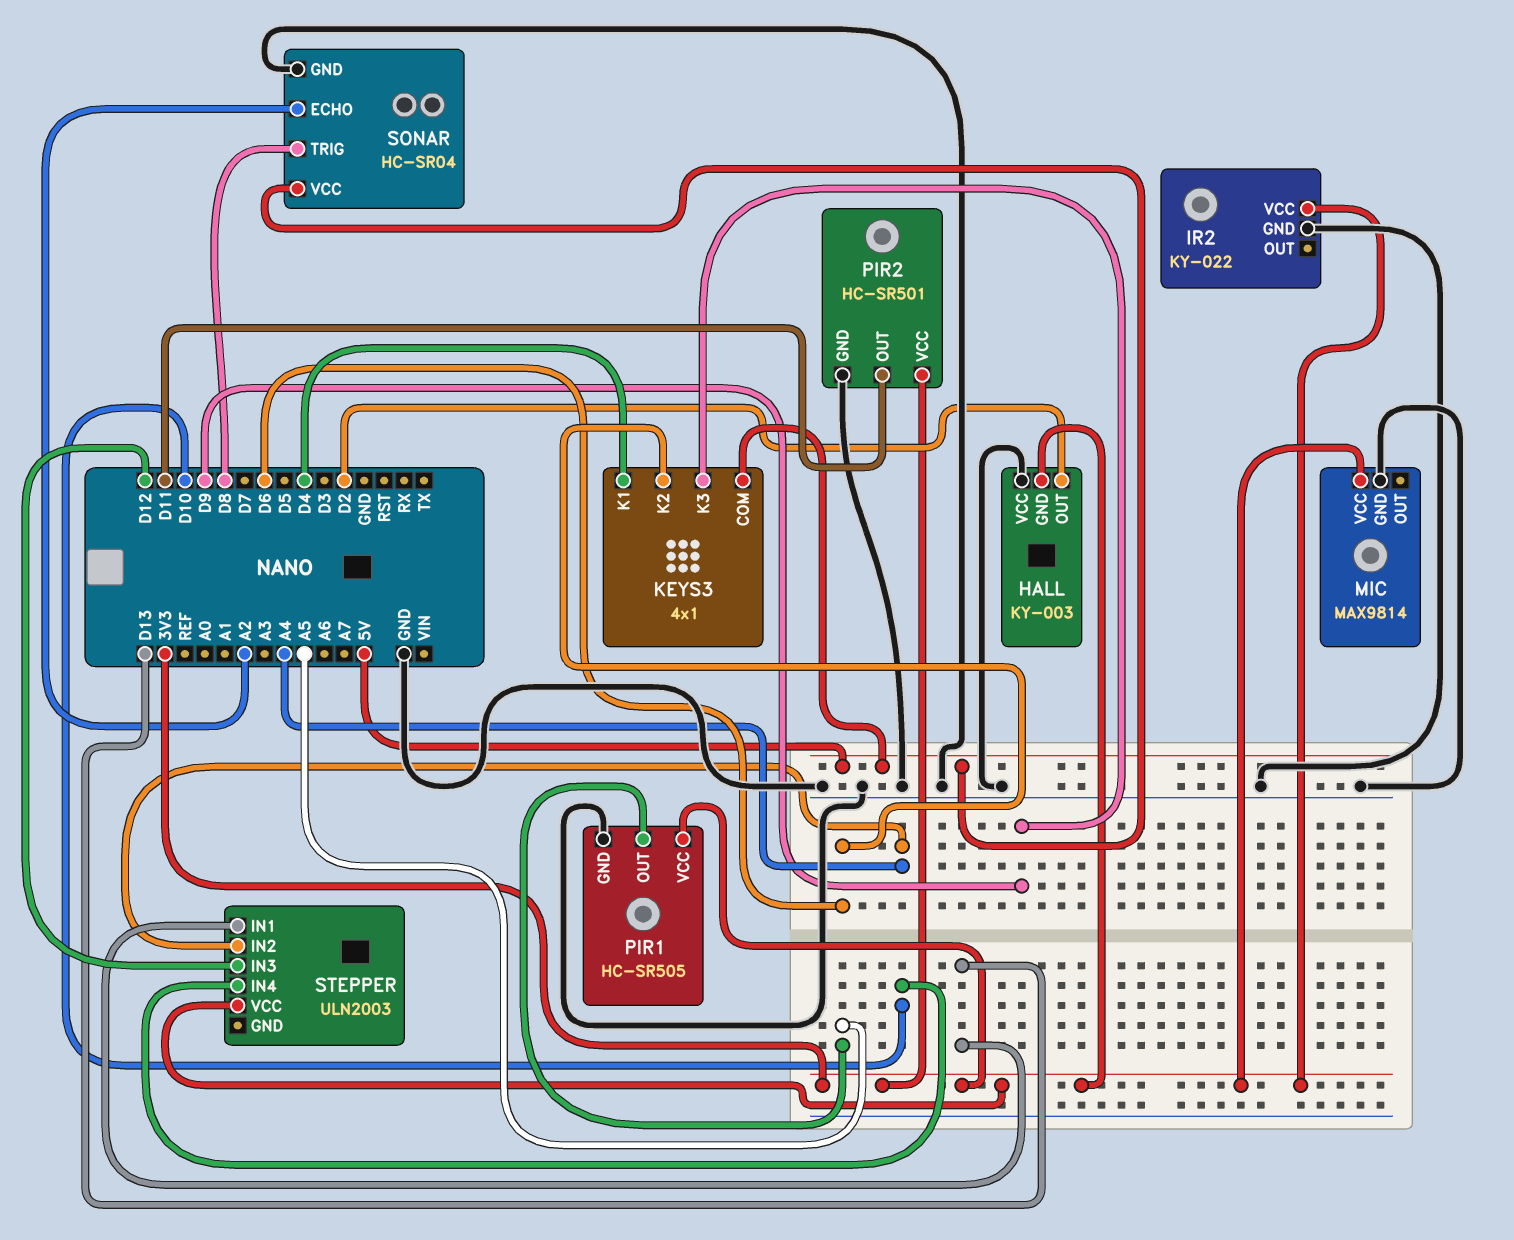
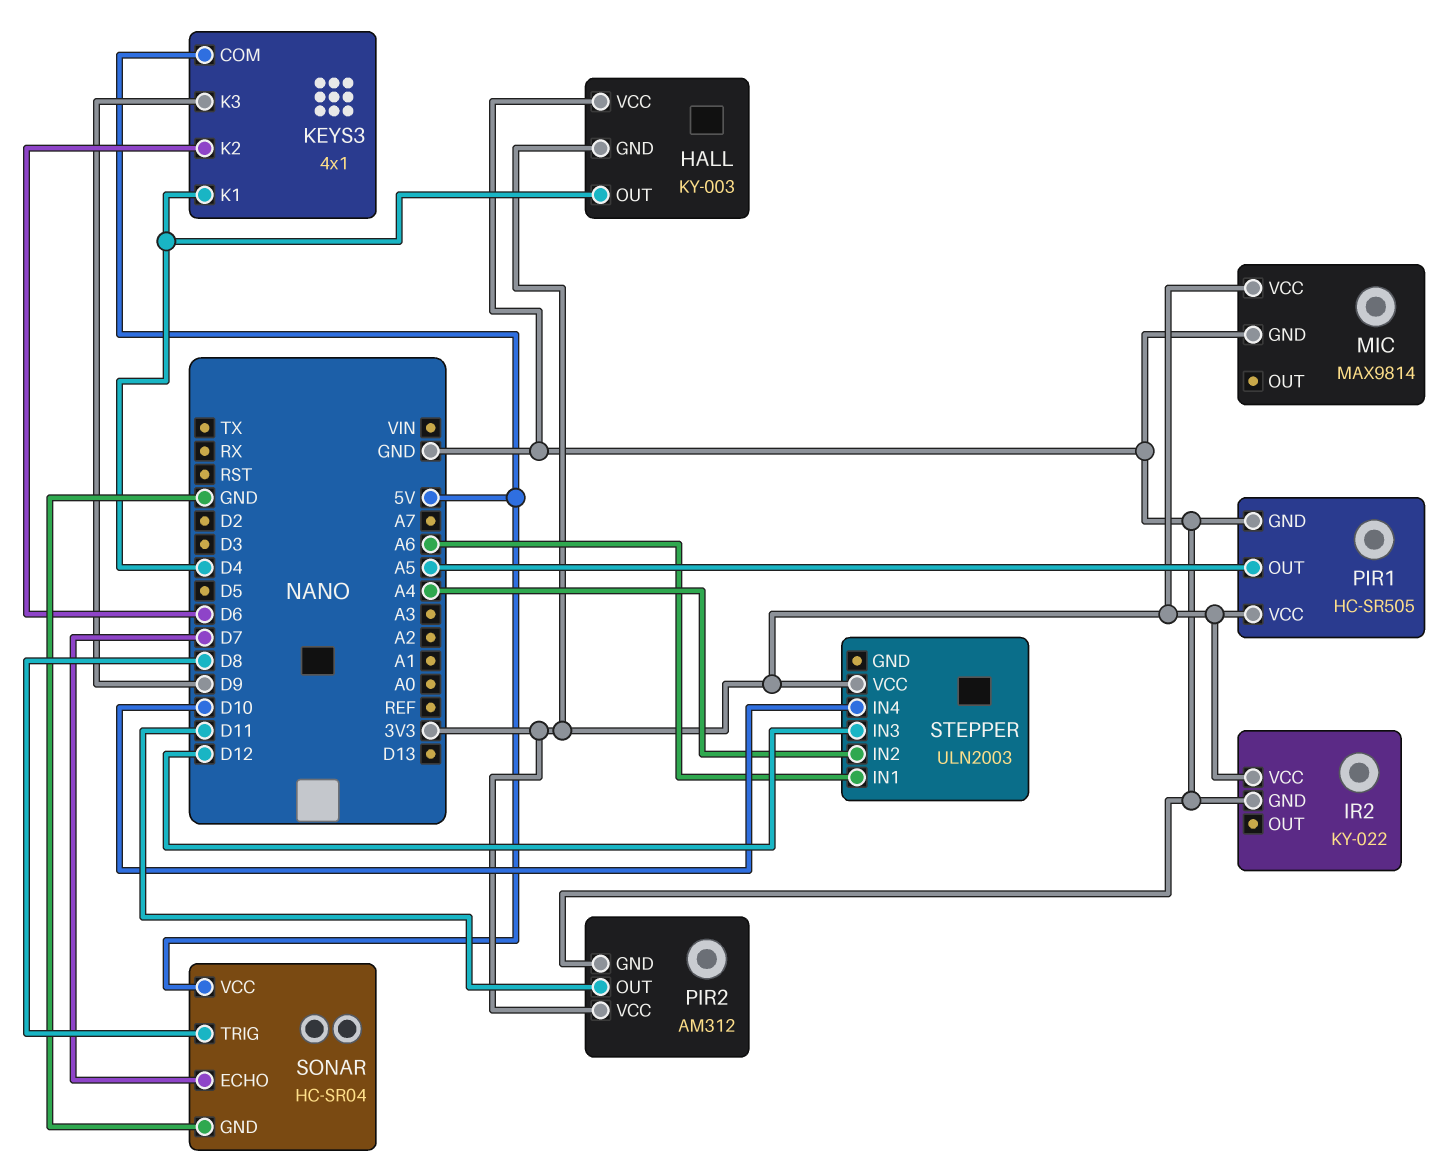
HALL pin OUT: D2 -> D4
PIR2: HC-SR501 -> AM312
SONAR pin ECHO: A2 -> D7
STEPPER pin IN1: D13 -> A6

